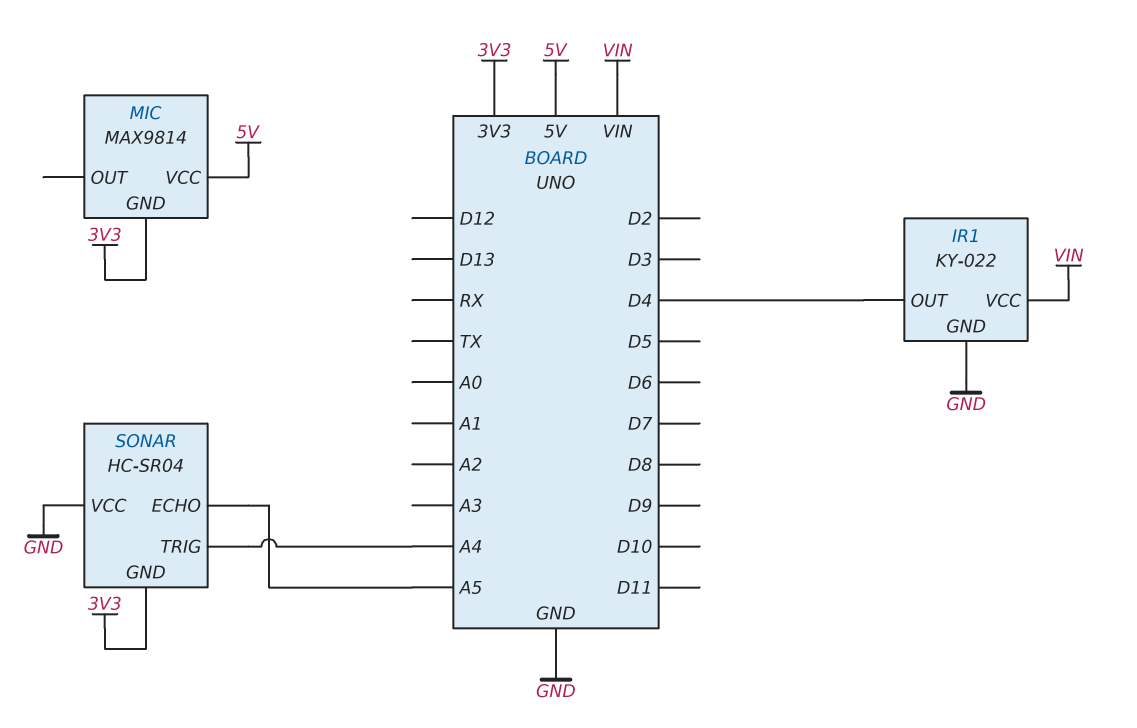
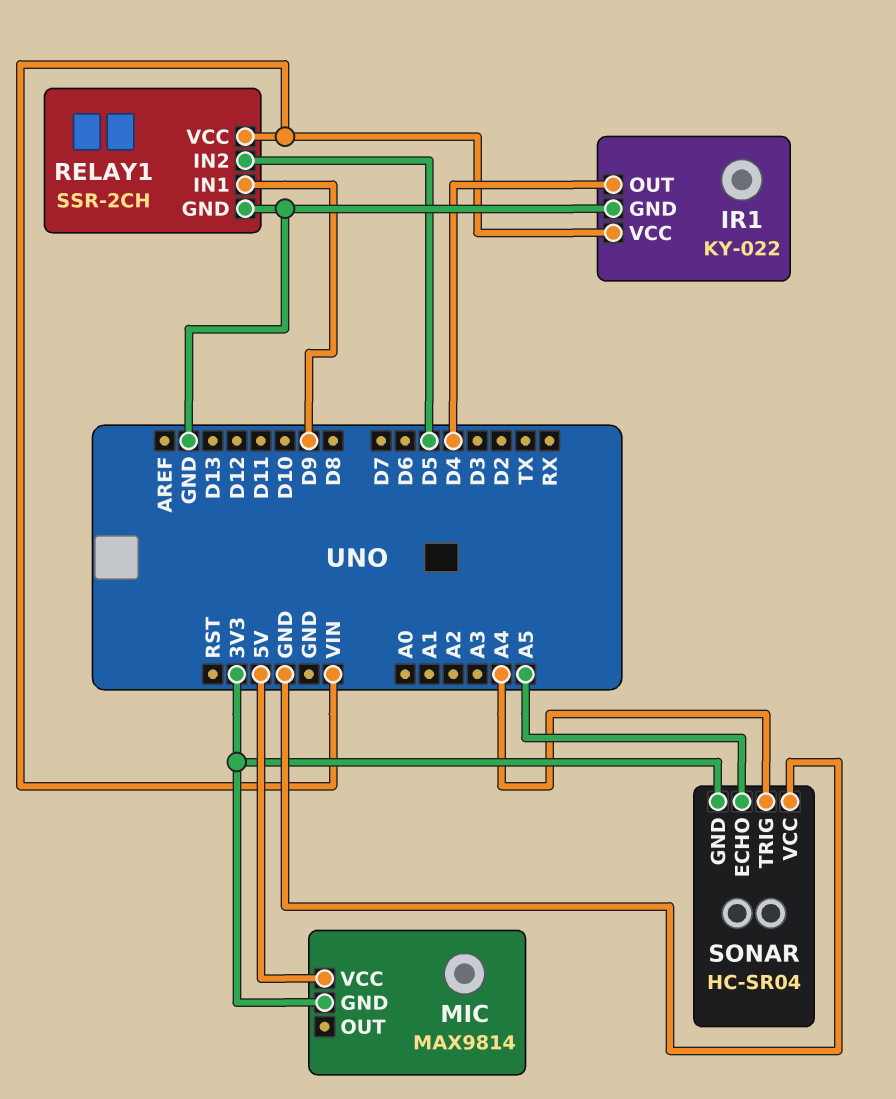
RELAY1: none -> SSR-2CH
RELAY1 pin GND: none -> GND
RELAY1 pin IN1: none -> D9
RELAY1 pin IN2: none -> D5
RELAY1 pin VCC: none -> VIN

